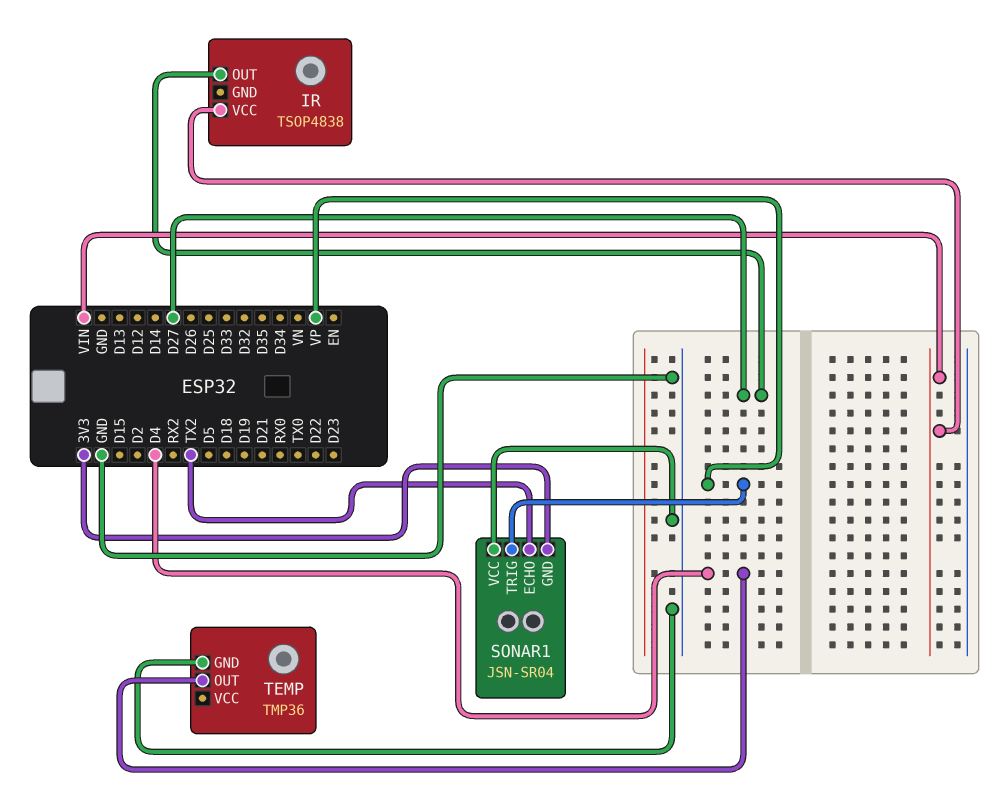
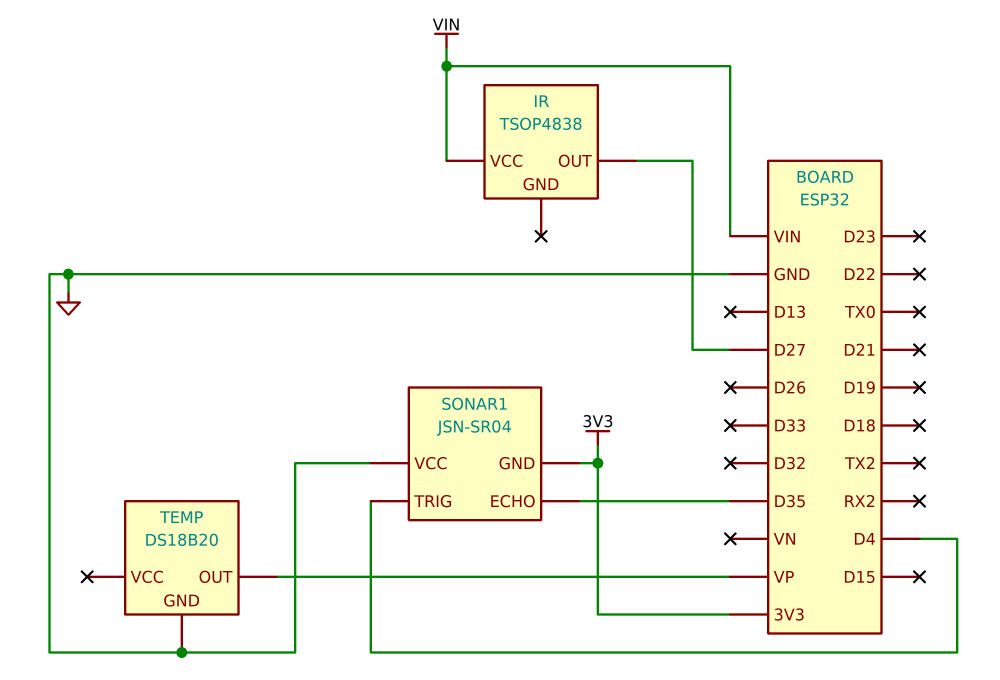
SONAR1 pin ECHO: TX2 -> D35
SONAR1 pin TRIG: VP -> D4
TEMP: TMP36 -> DS18B20
TEMP pin OUT: D4 -> VP

